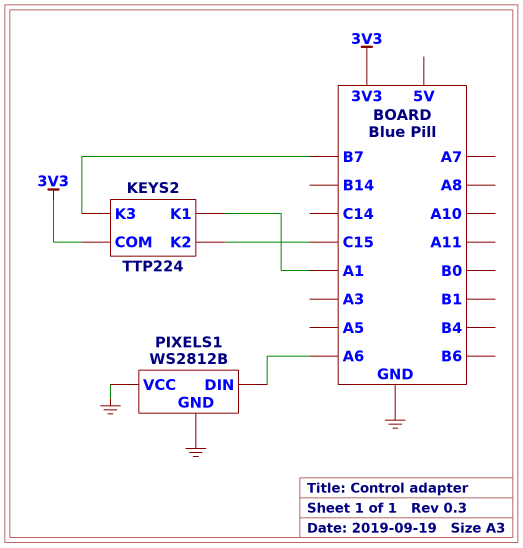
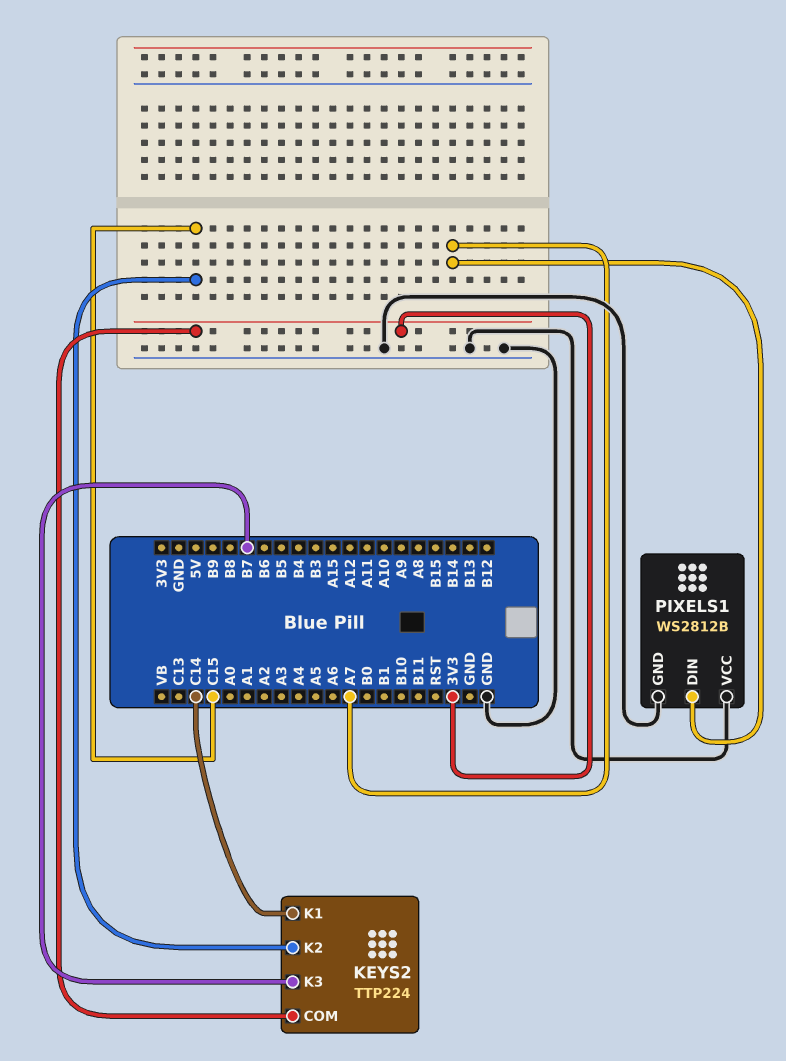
KEYS2 pin K1: A1 -> C14
PIXELS1 pin DIN: A6 -> A7

